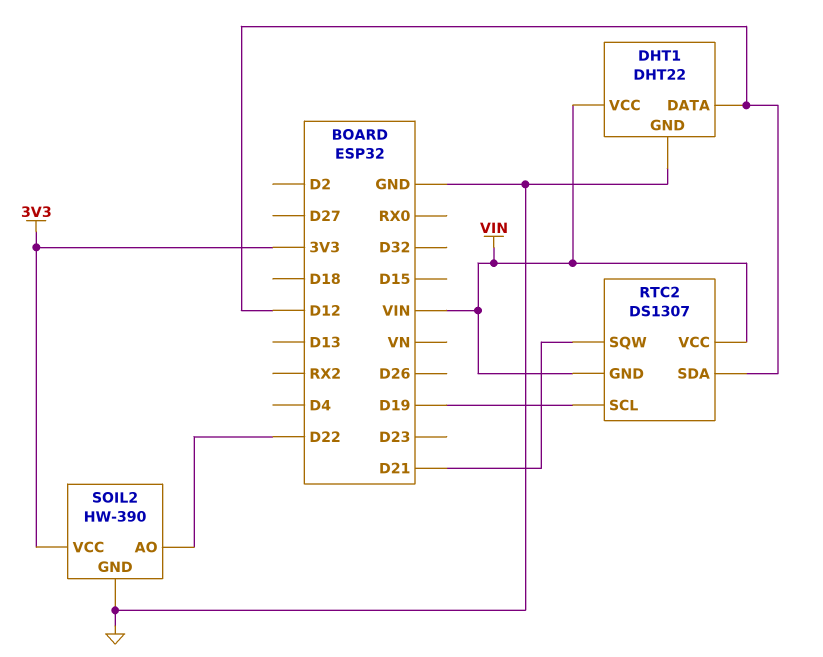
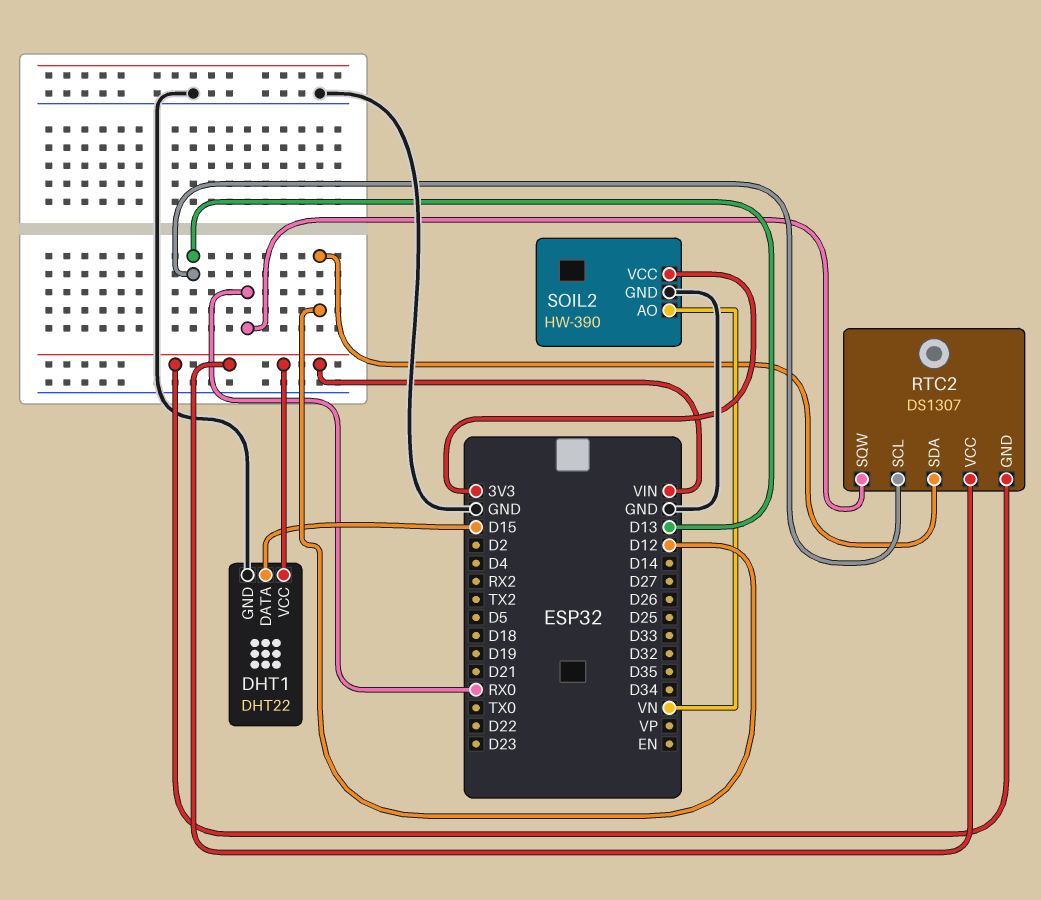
DHT1 pin DATA: D12 -> D15
RTC2 pin SCL: D19 -> D13
RTC2 pin SQW: D21 -> RX0
SOIL2 pin AO: D22 -> VN

